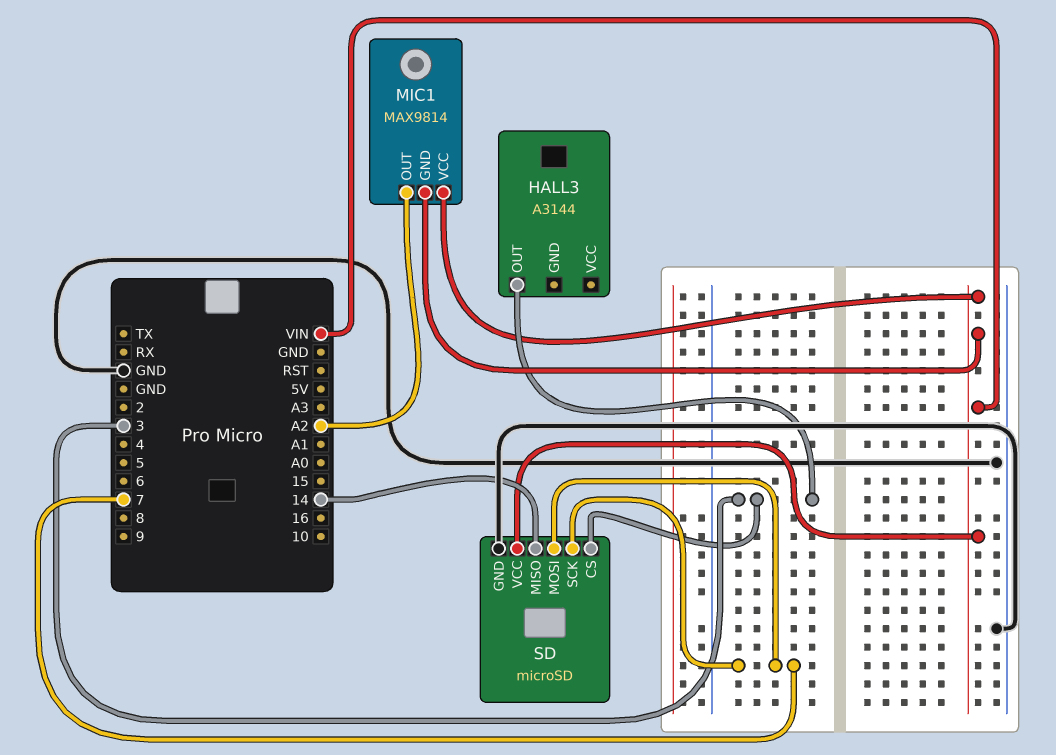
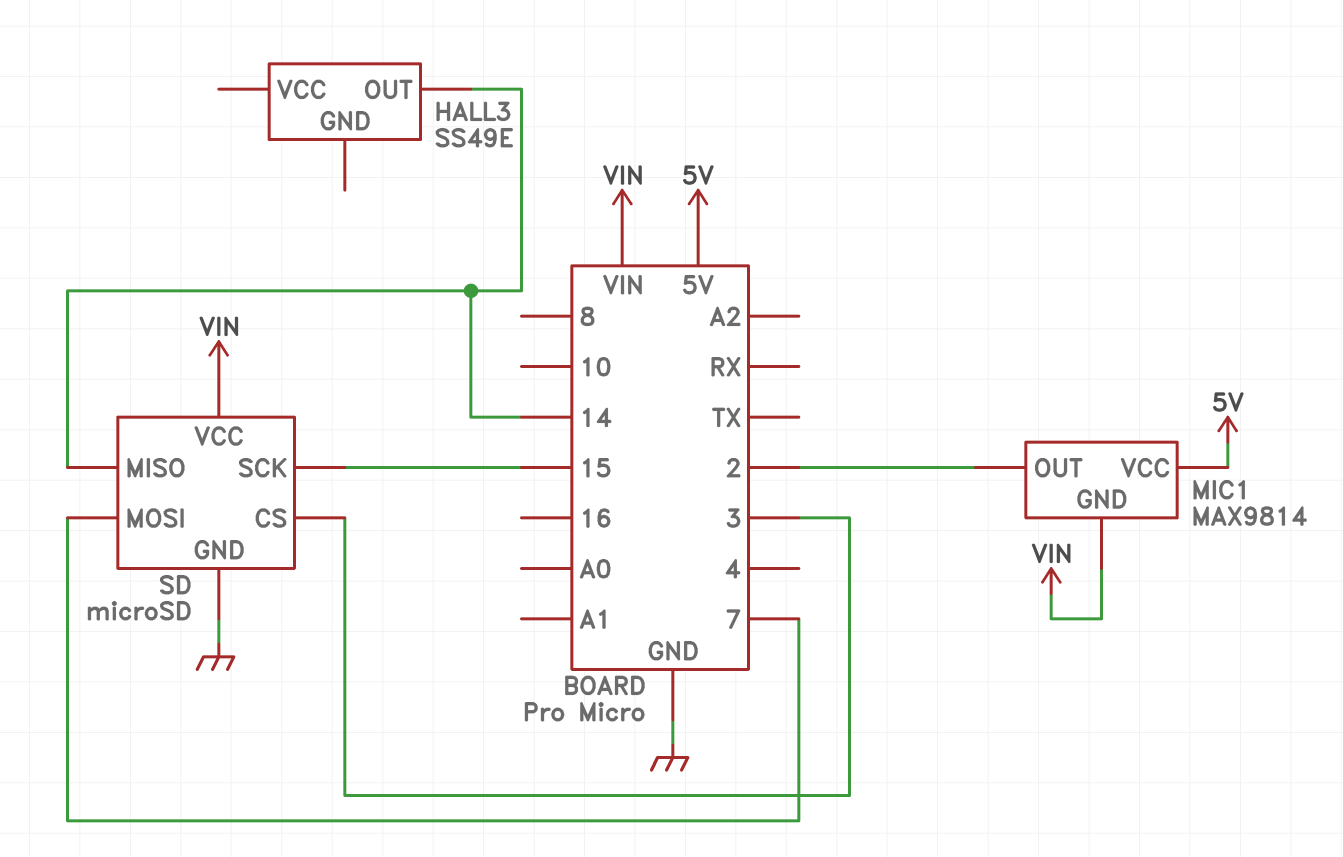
HALL3: A3144 -> SS49E
HALL3 pin OUT: 3 -> 14
MIC1 pin OUT: A2 -> 2
MIC1 pin VCC: VIN -> 5V
SD pin SCK: 7 -> 15

